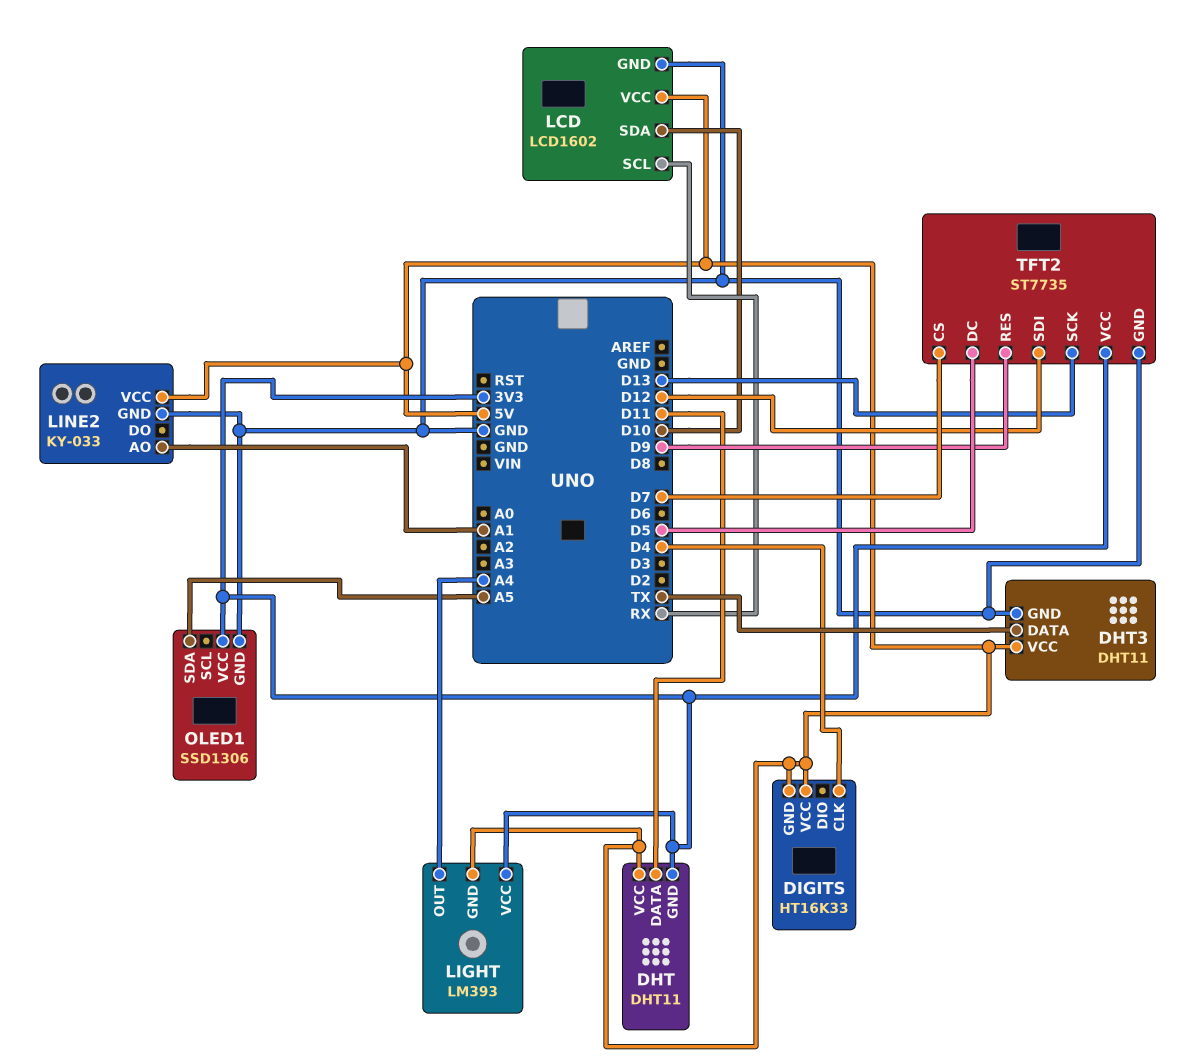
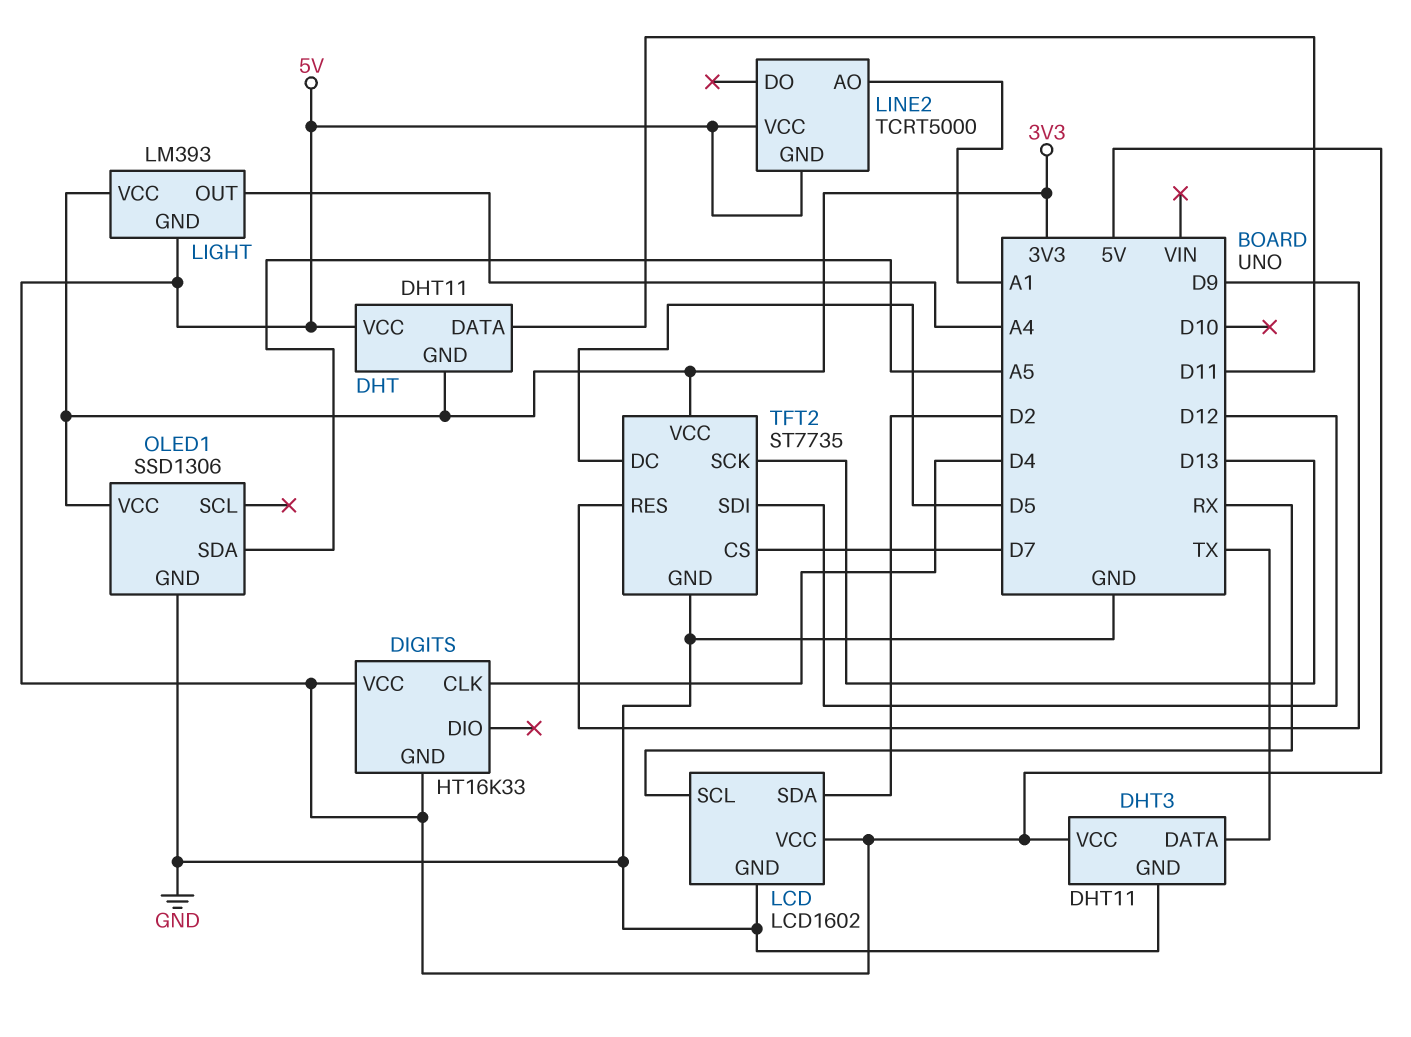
LCD pin SDA: D10 -> D2
LINE2: KY-033 -> TCRT5000
LINE2 pin GND: GND -> 5V

